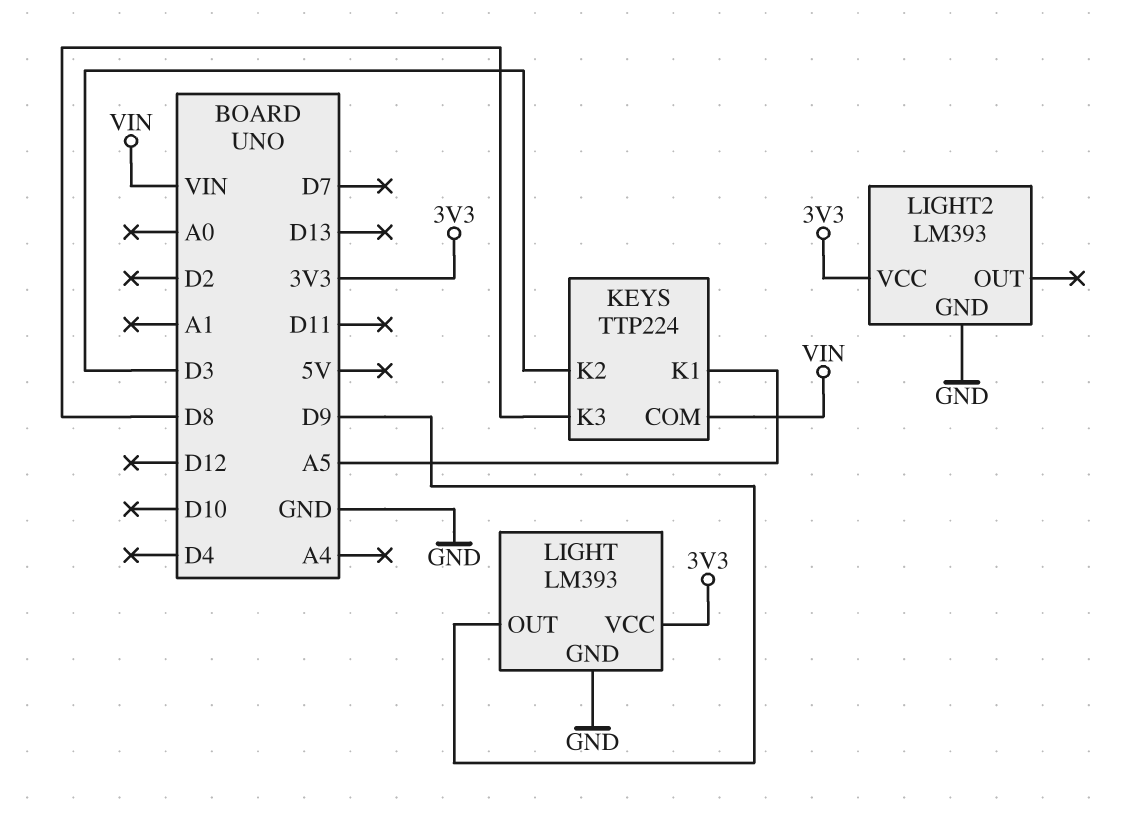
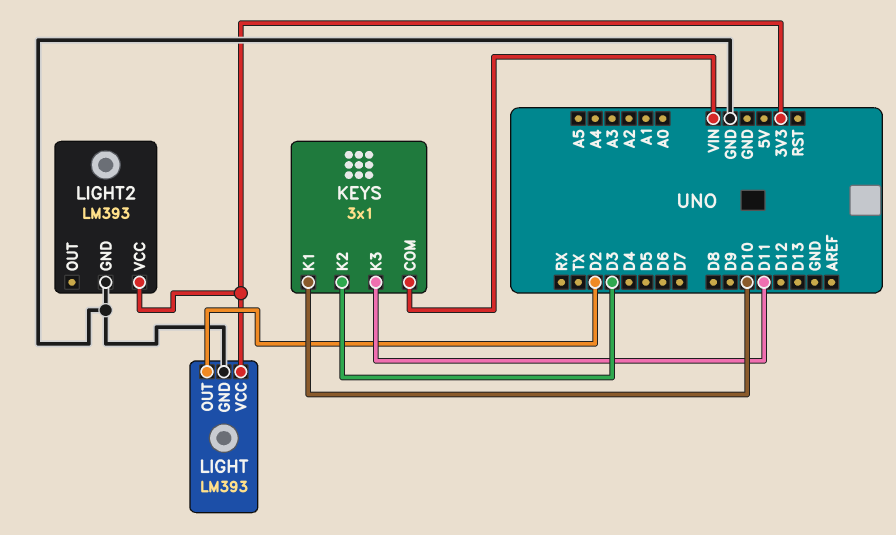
KEYS: TTP224 -> 3x1
KEYS pin K1: A5 -> D10
KEYS pin K3: D8 -> D11
LIGHT pin OUT: D9 -> D2

